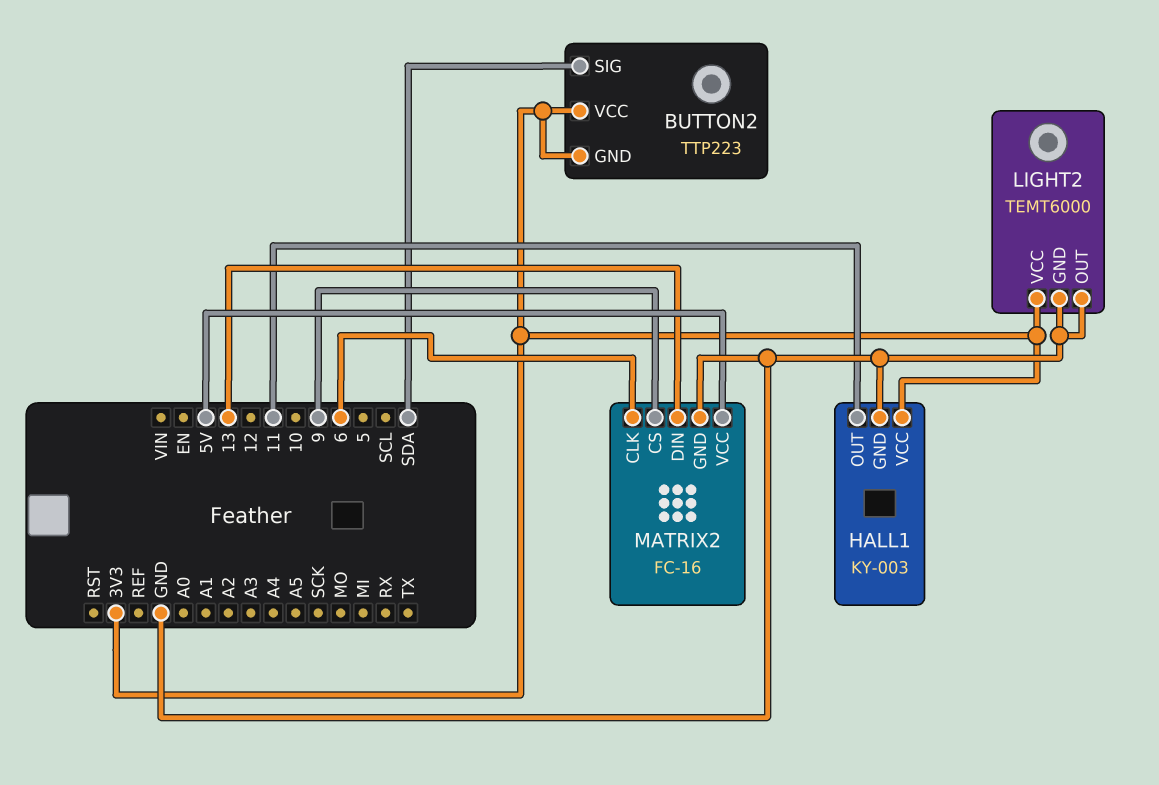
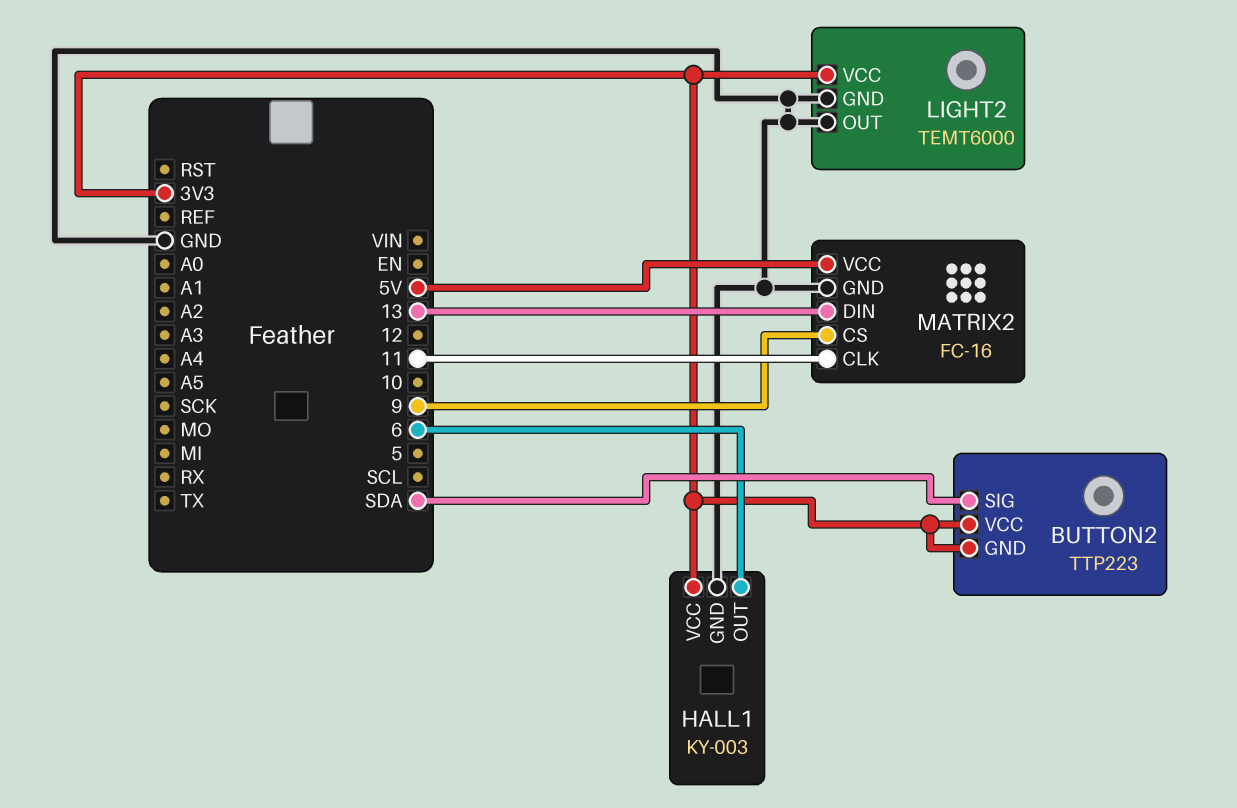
HALL1 pin OUT: 11 -> 6
MATRIX2 pin CLK: 6 -> 11

